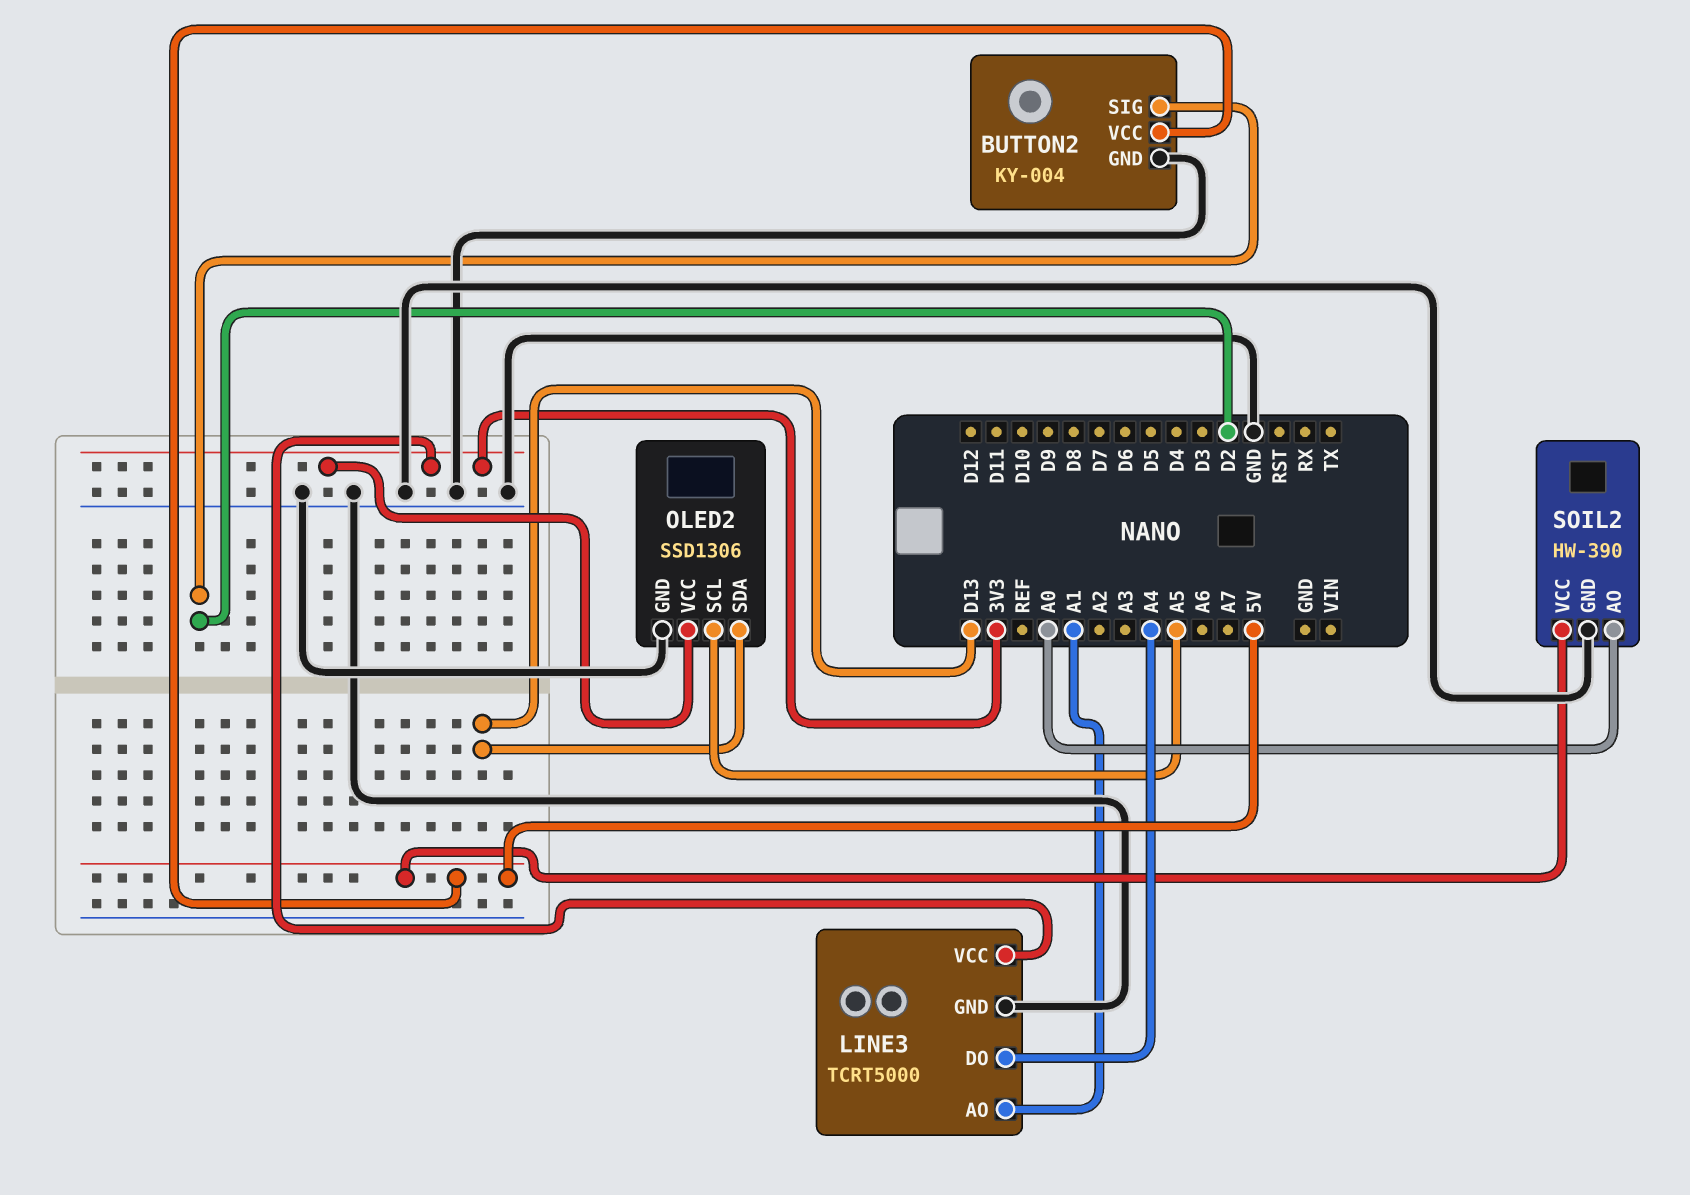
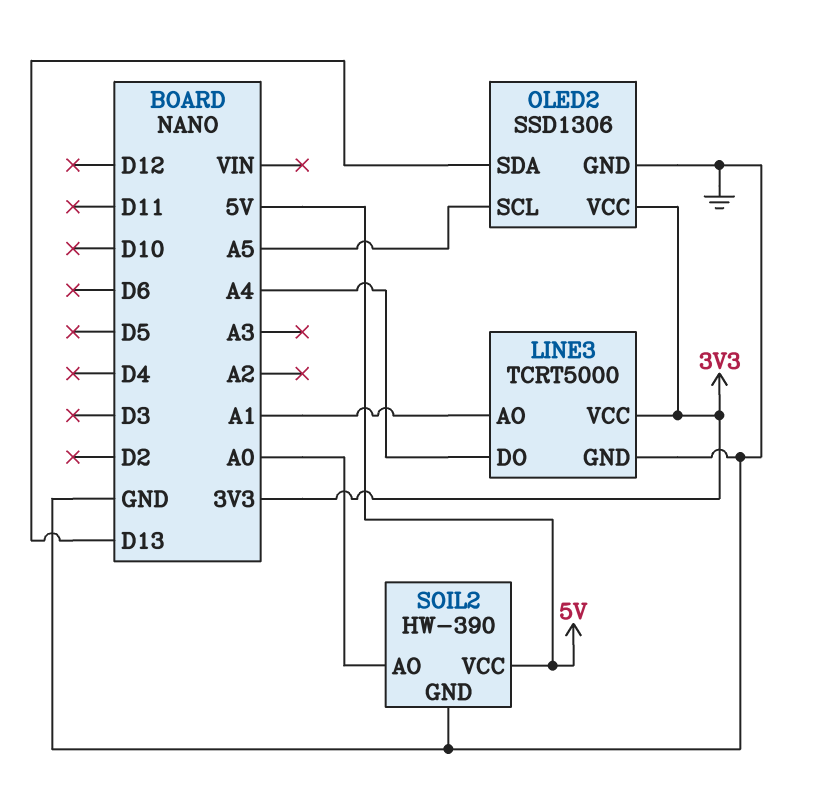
BUTTON2: KY-004 -> none
BUTTON2 pin GND: GND -> none
BUTTON2 pin SIG: D2 -> none
BUTTON2 pin VCC: 5V -> none

